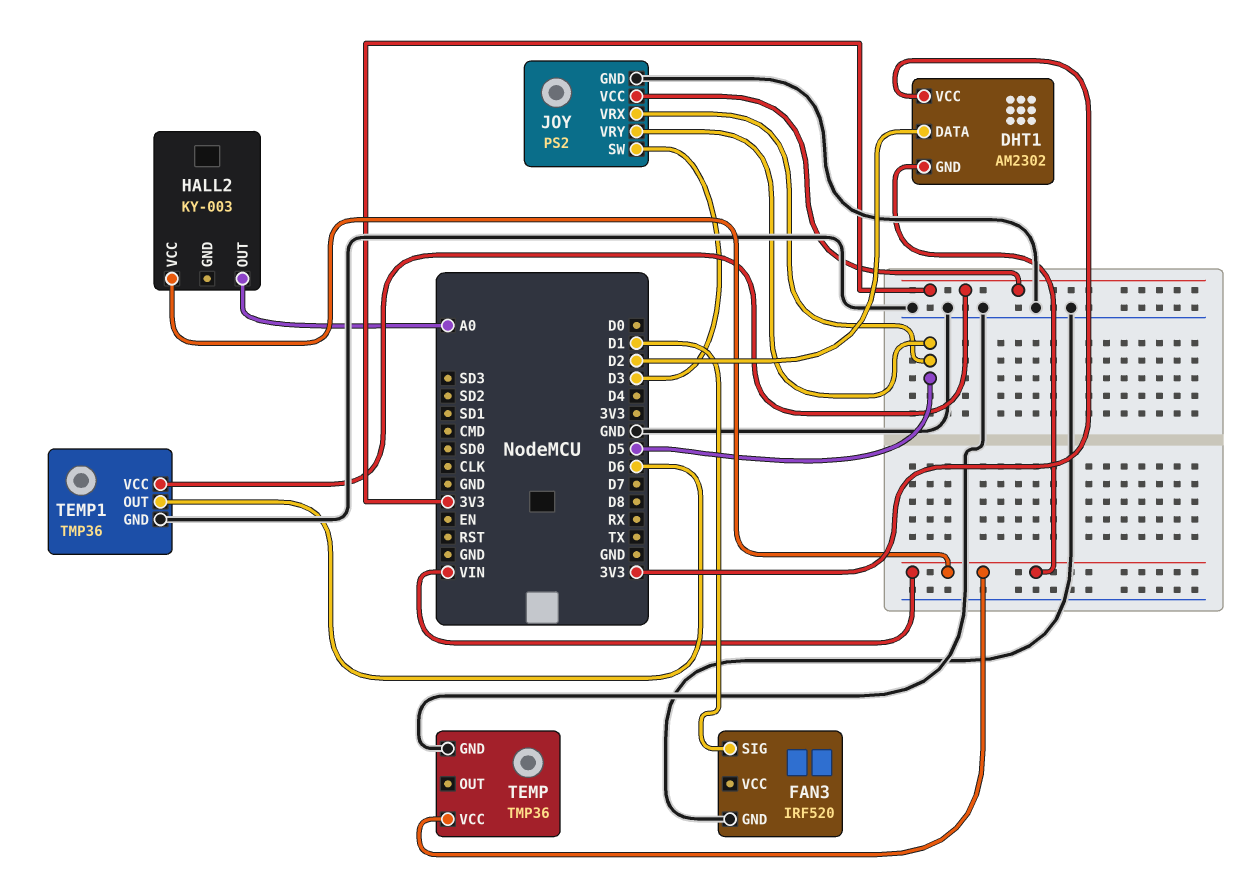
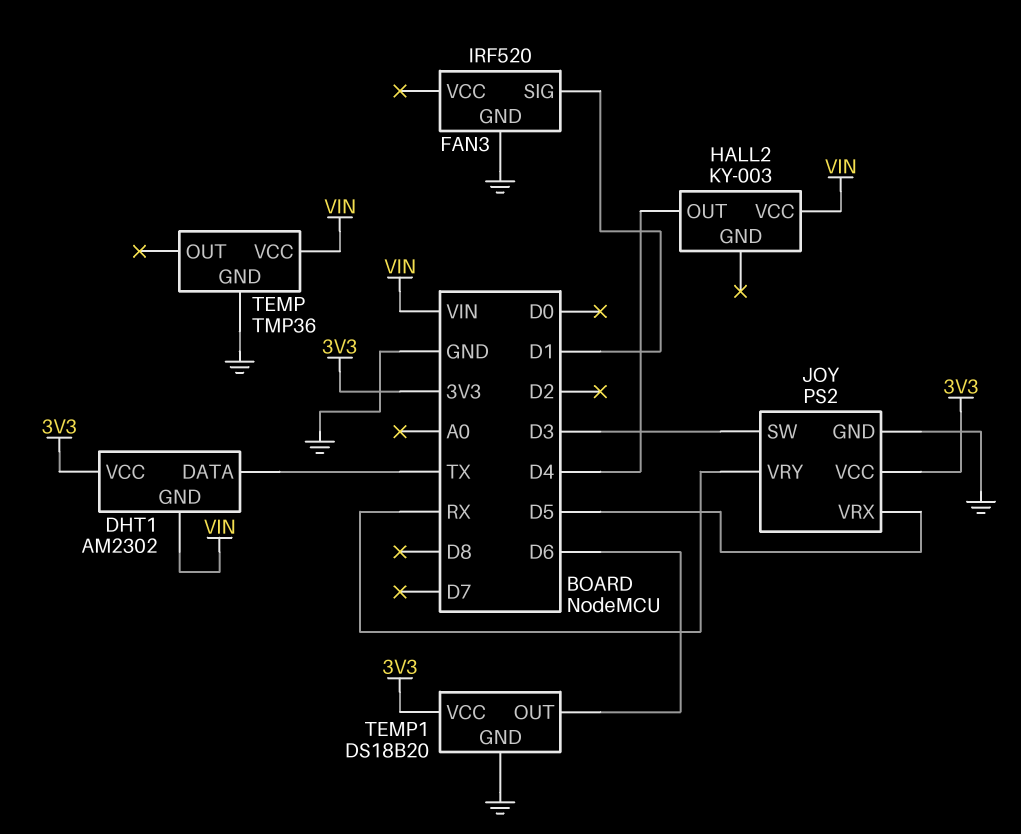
DHT1 pin DATA: D2 -> TX
HALL2 pin OUT: A0 -> D4
JOY pin VRY: D5 -> RX
TEMP1: TMP36 -> DS18B20

